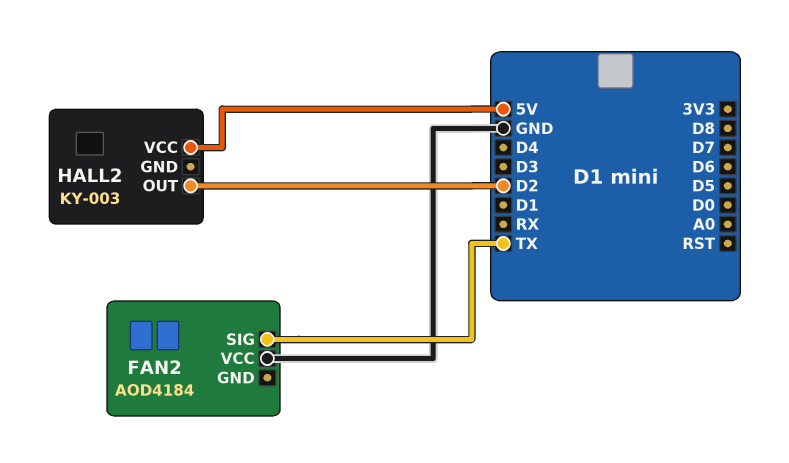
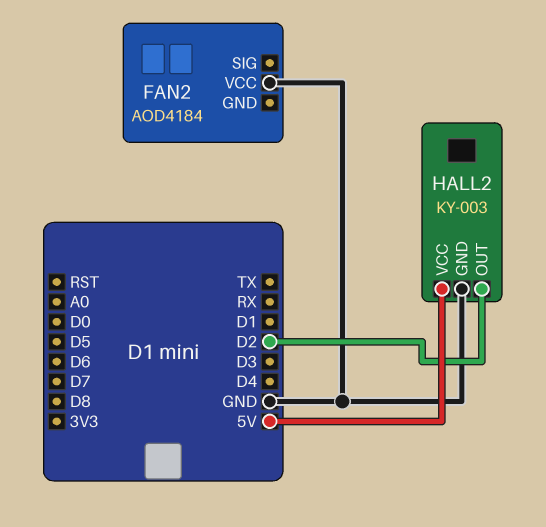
FAN2 pin SIG: TX -> none
HALL2 pin GND: none -> GND

